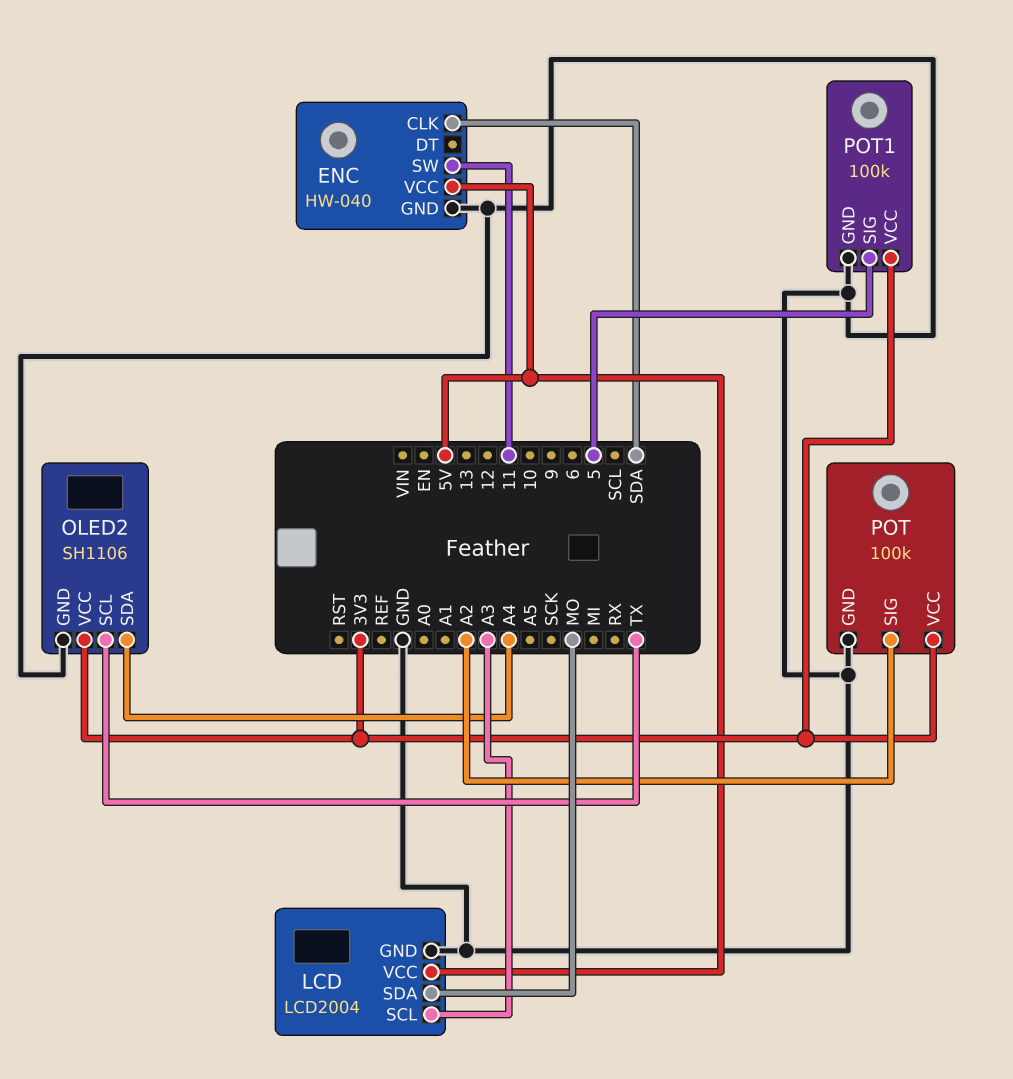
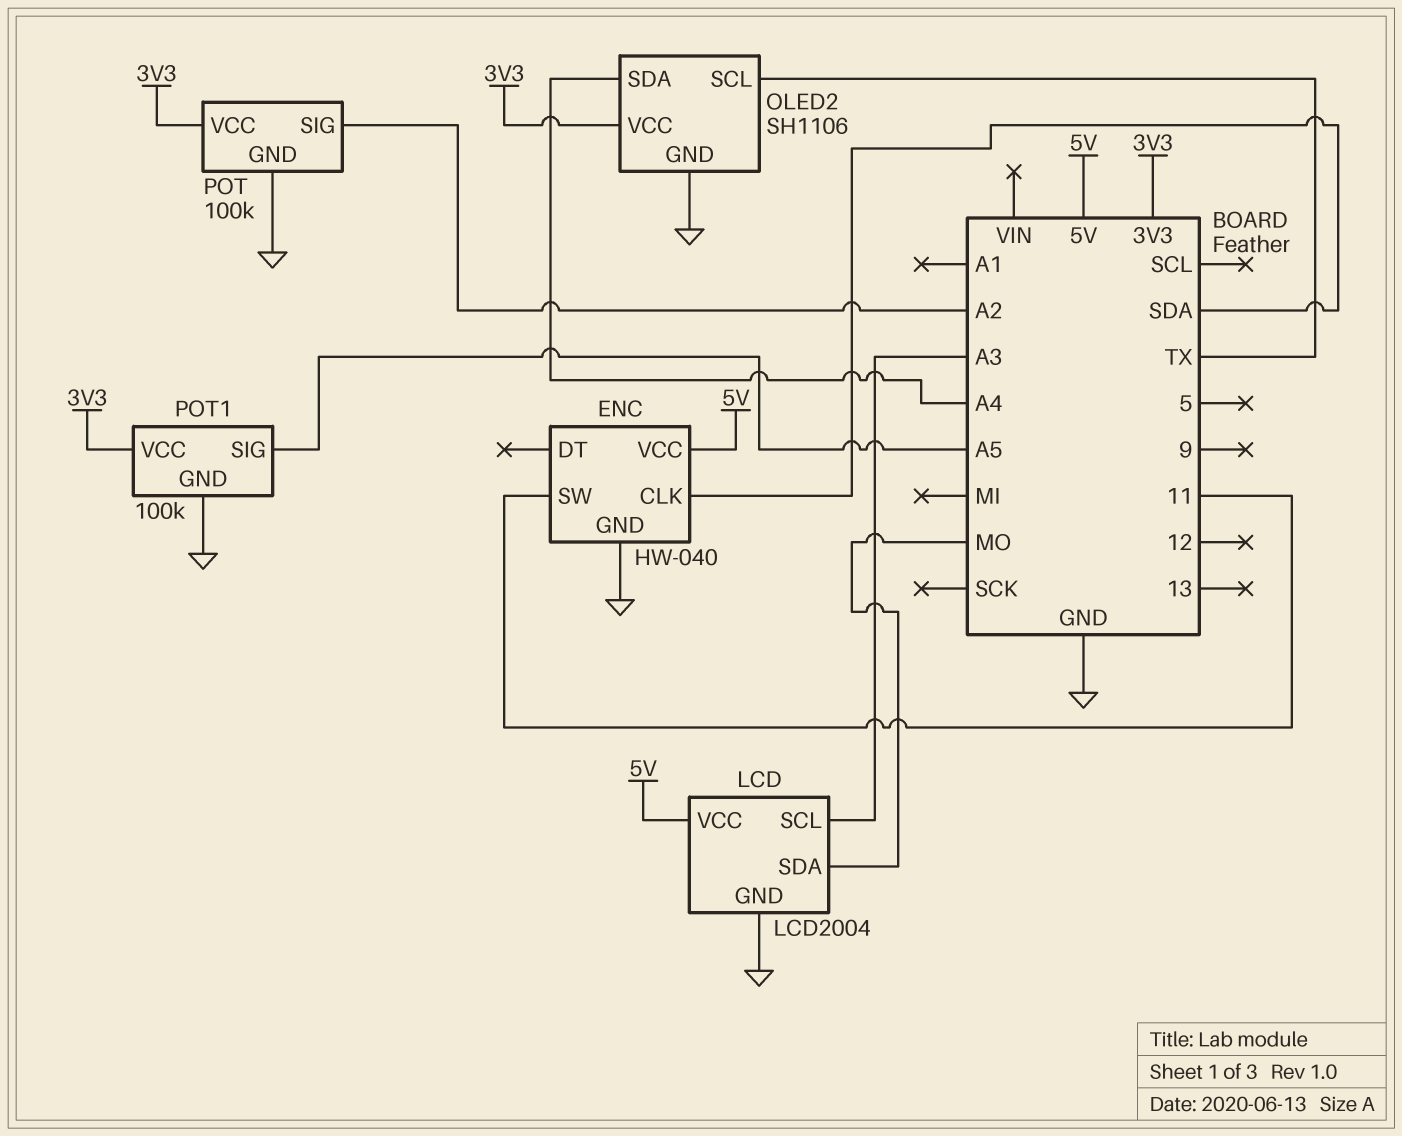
POT1 pin SIG: 5 -> A5

